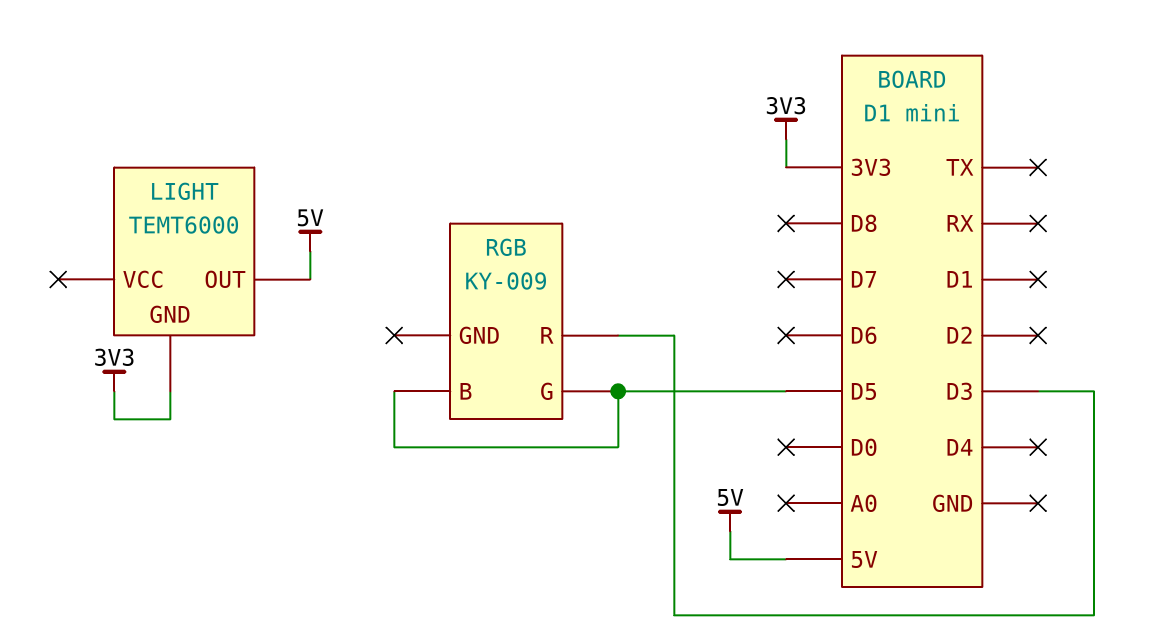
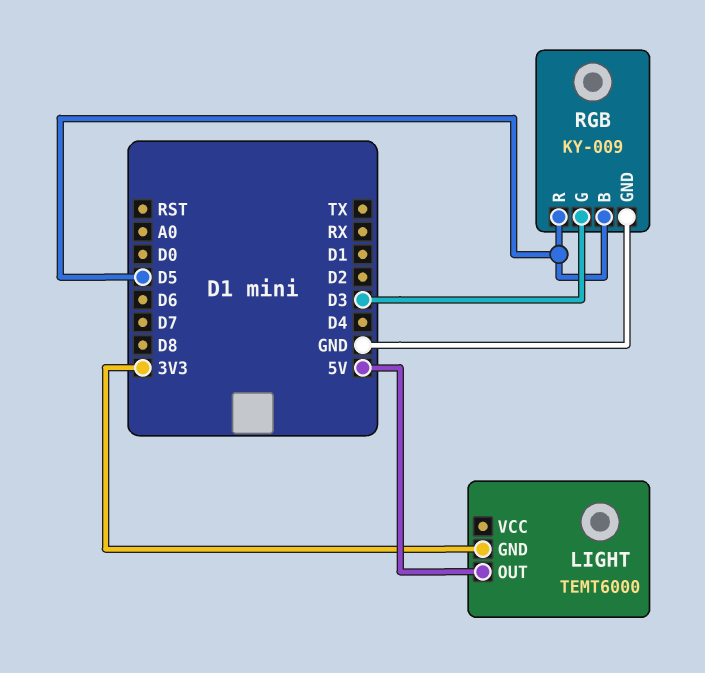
RGB pin G: D5 -> D3
RGB pin GND: none -> GND
RGB pin R: D3 -> D5

